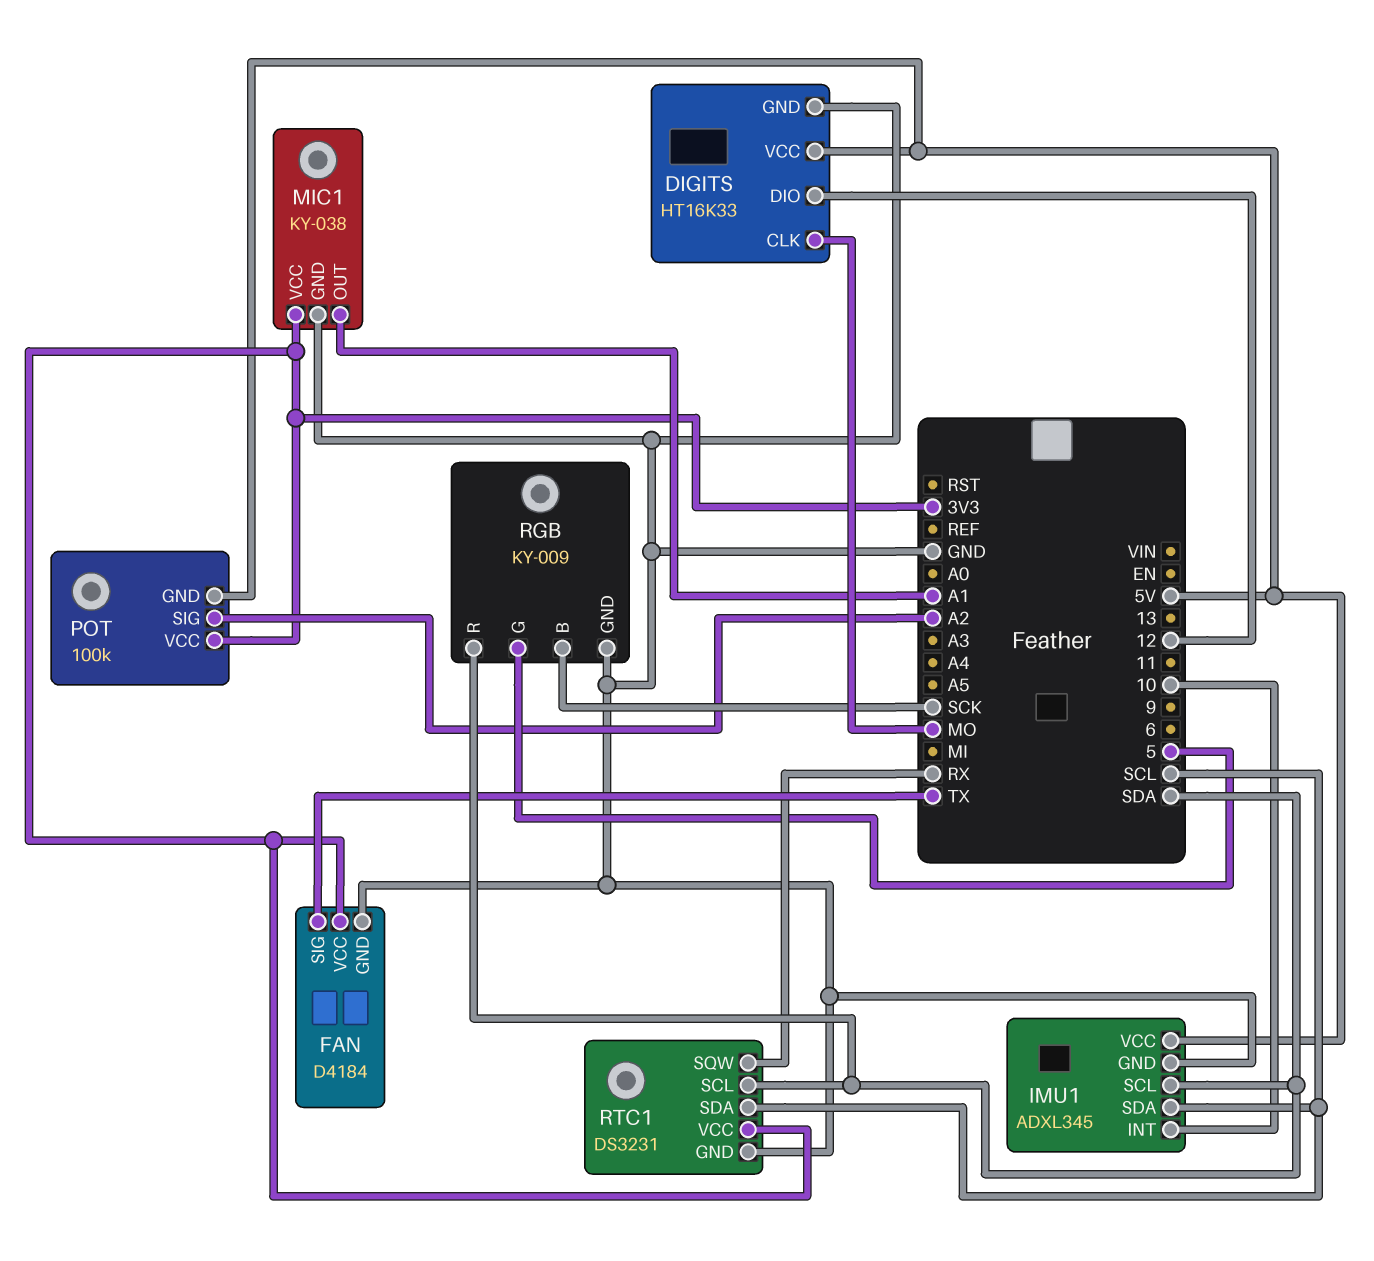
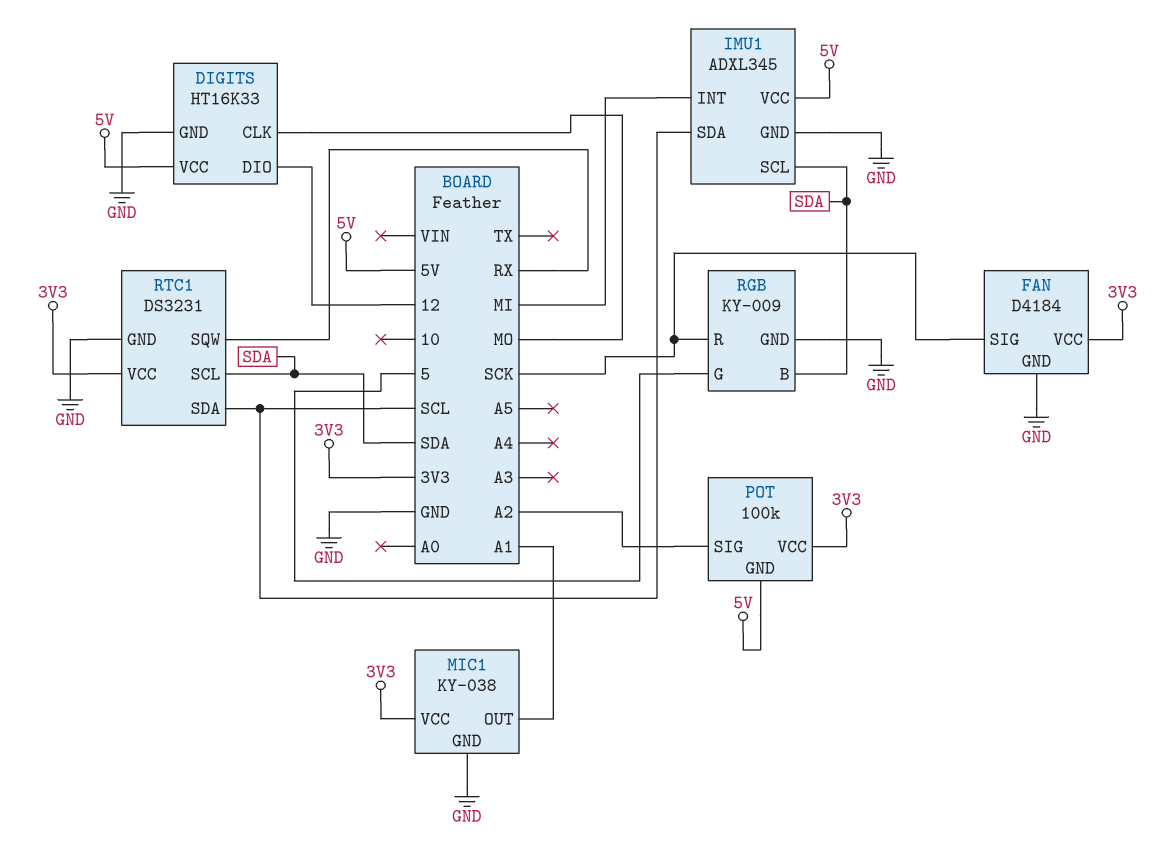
FAN pin SIG: TX -> SCK
IMU1 pin INT: 10 -> MI
RGB pin B: SCK -> SDA
RGB pin R: SDA -> SCK

